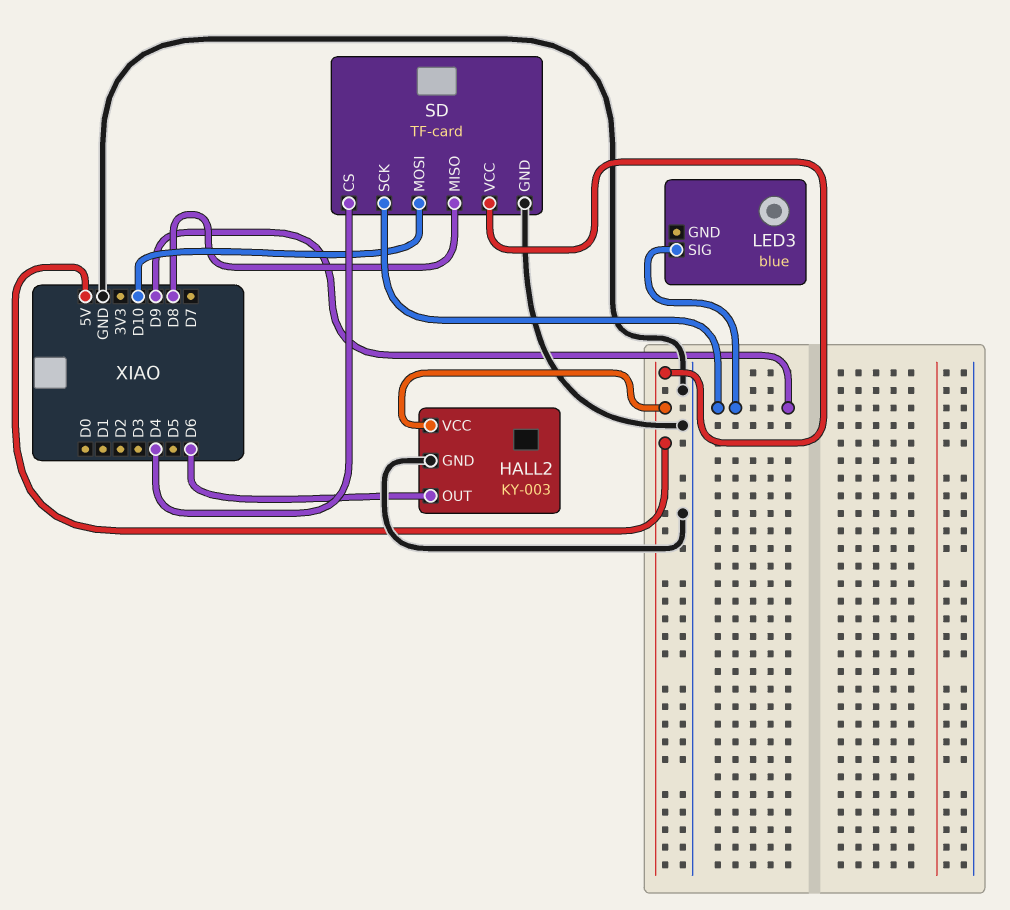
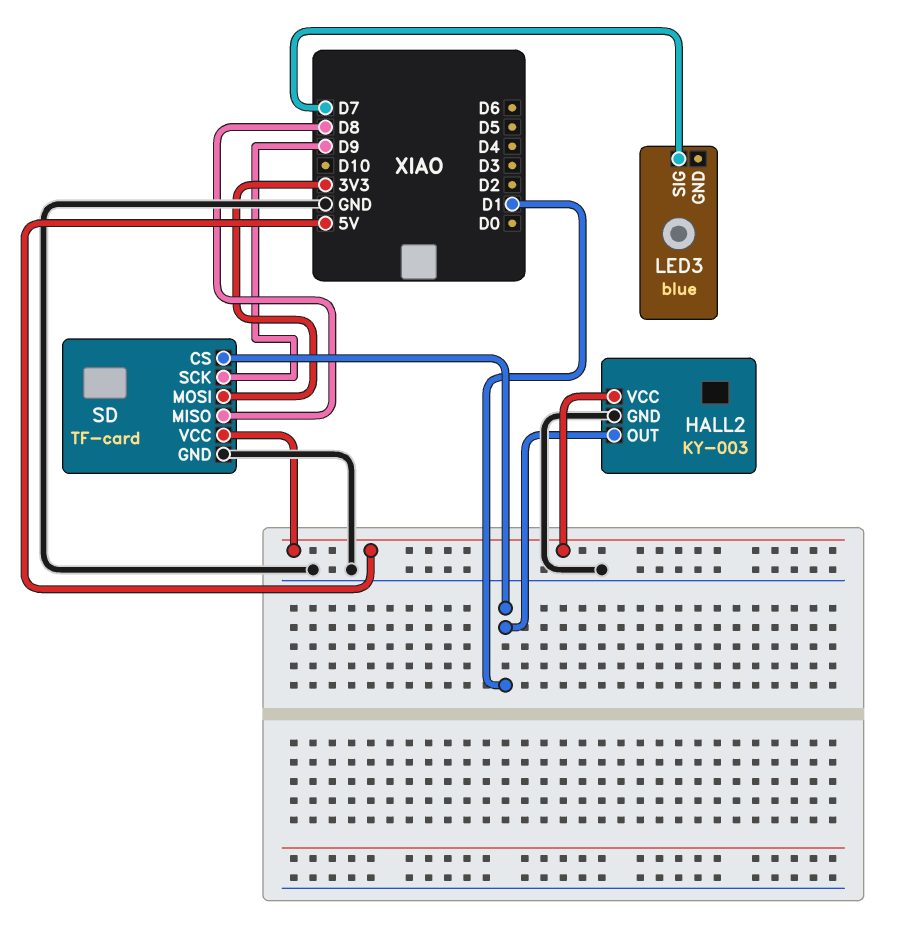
HALL2 pin OUT: D6 -> D1
LED3 pin SIG: D9 -> D7
SD pin CS: D4 -> D1
SD pin MOSI: D10 -> 3V3

